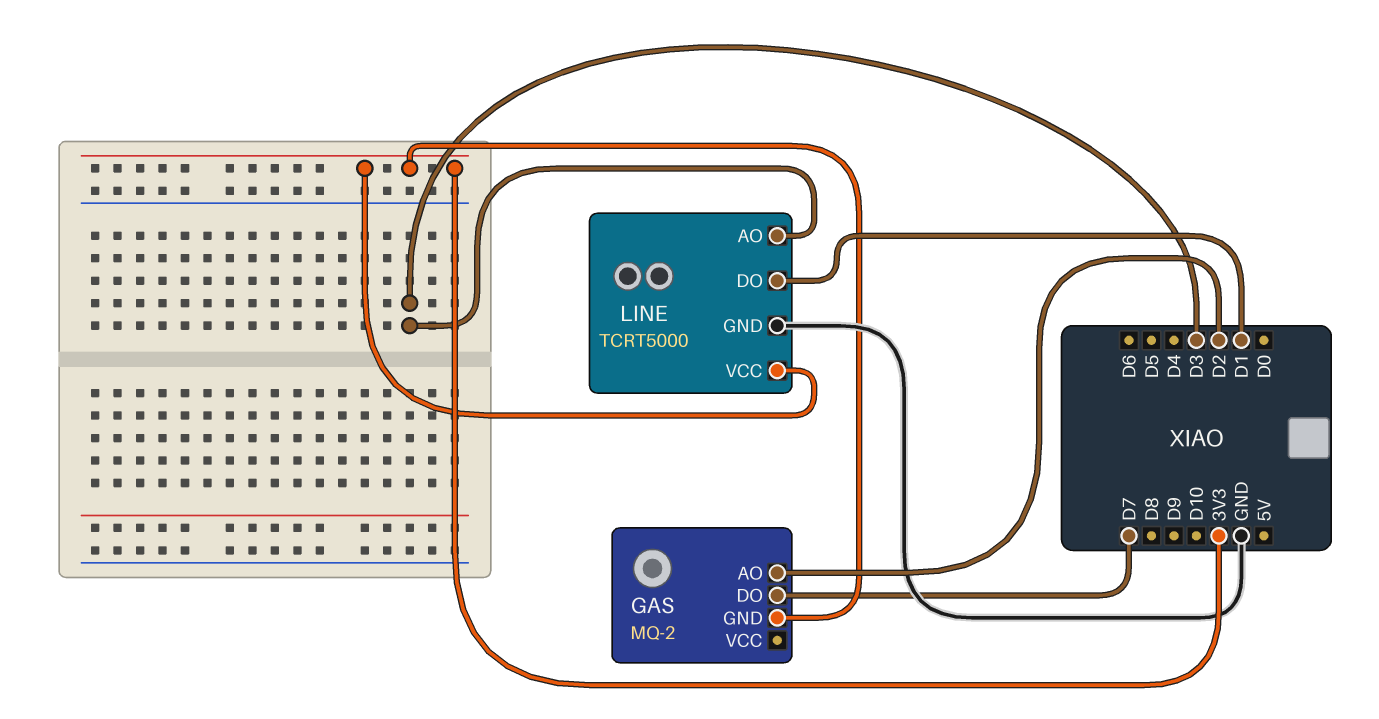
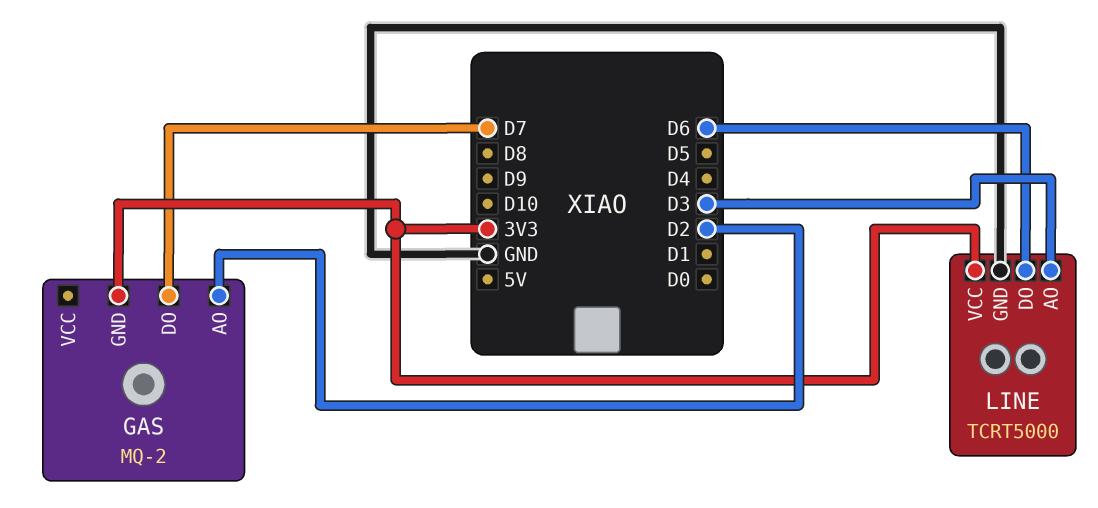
LINE pin DO: D1 -> D6

